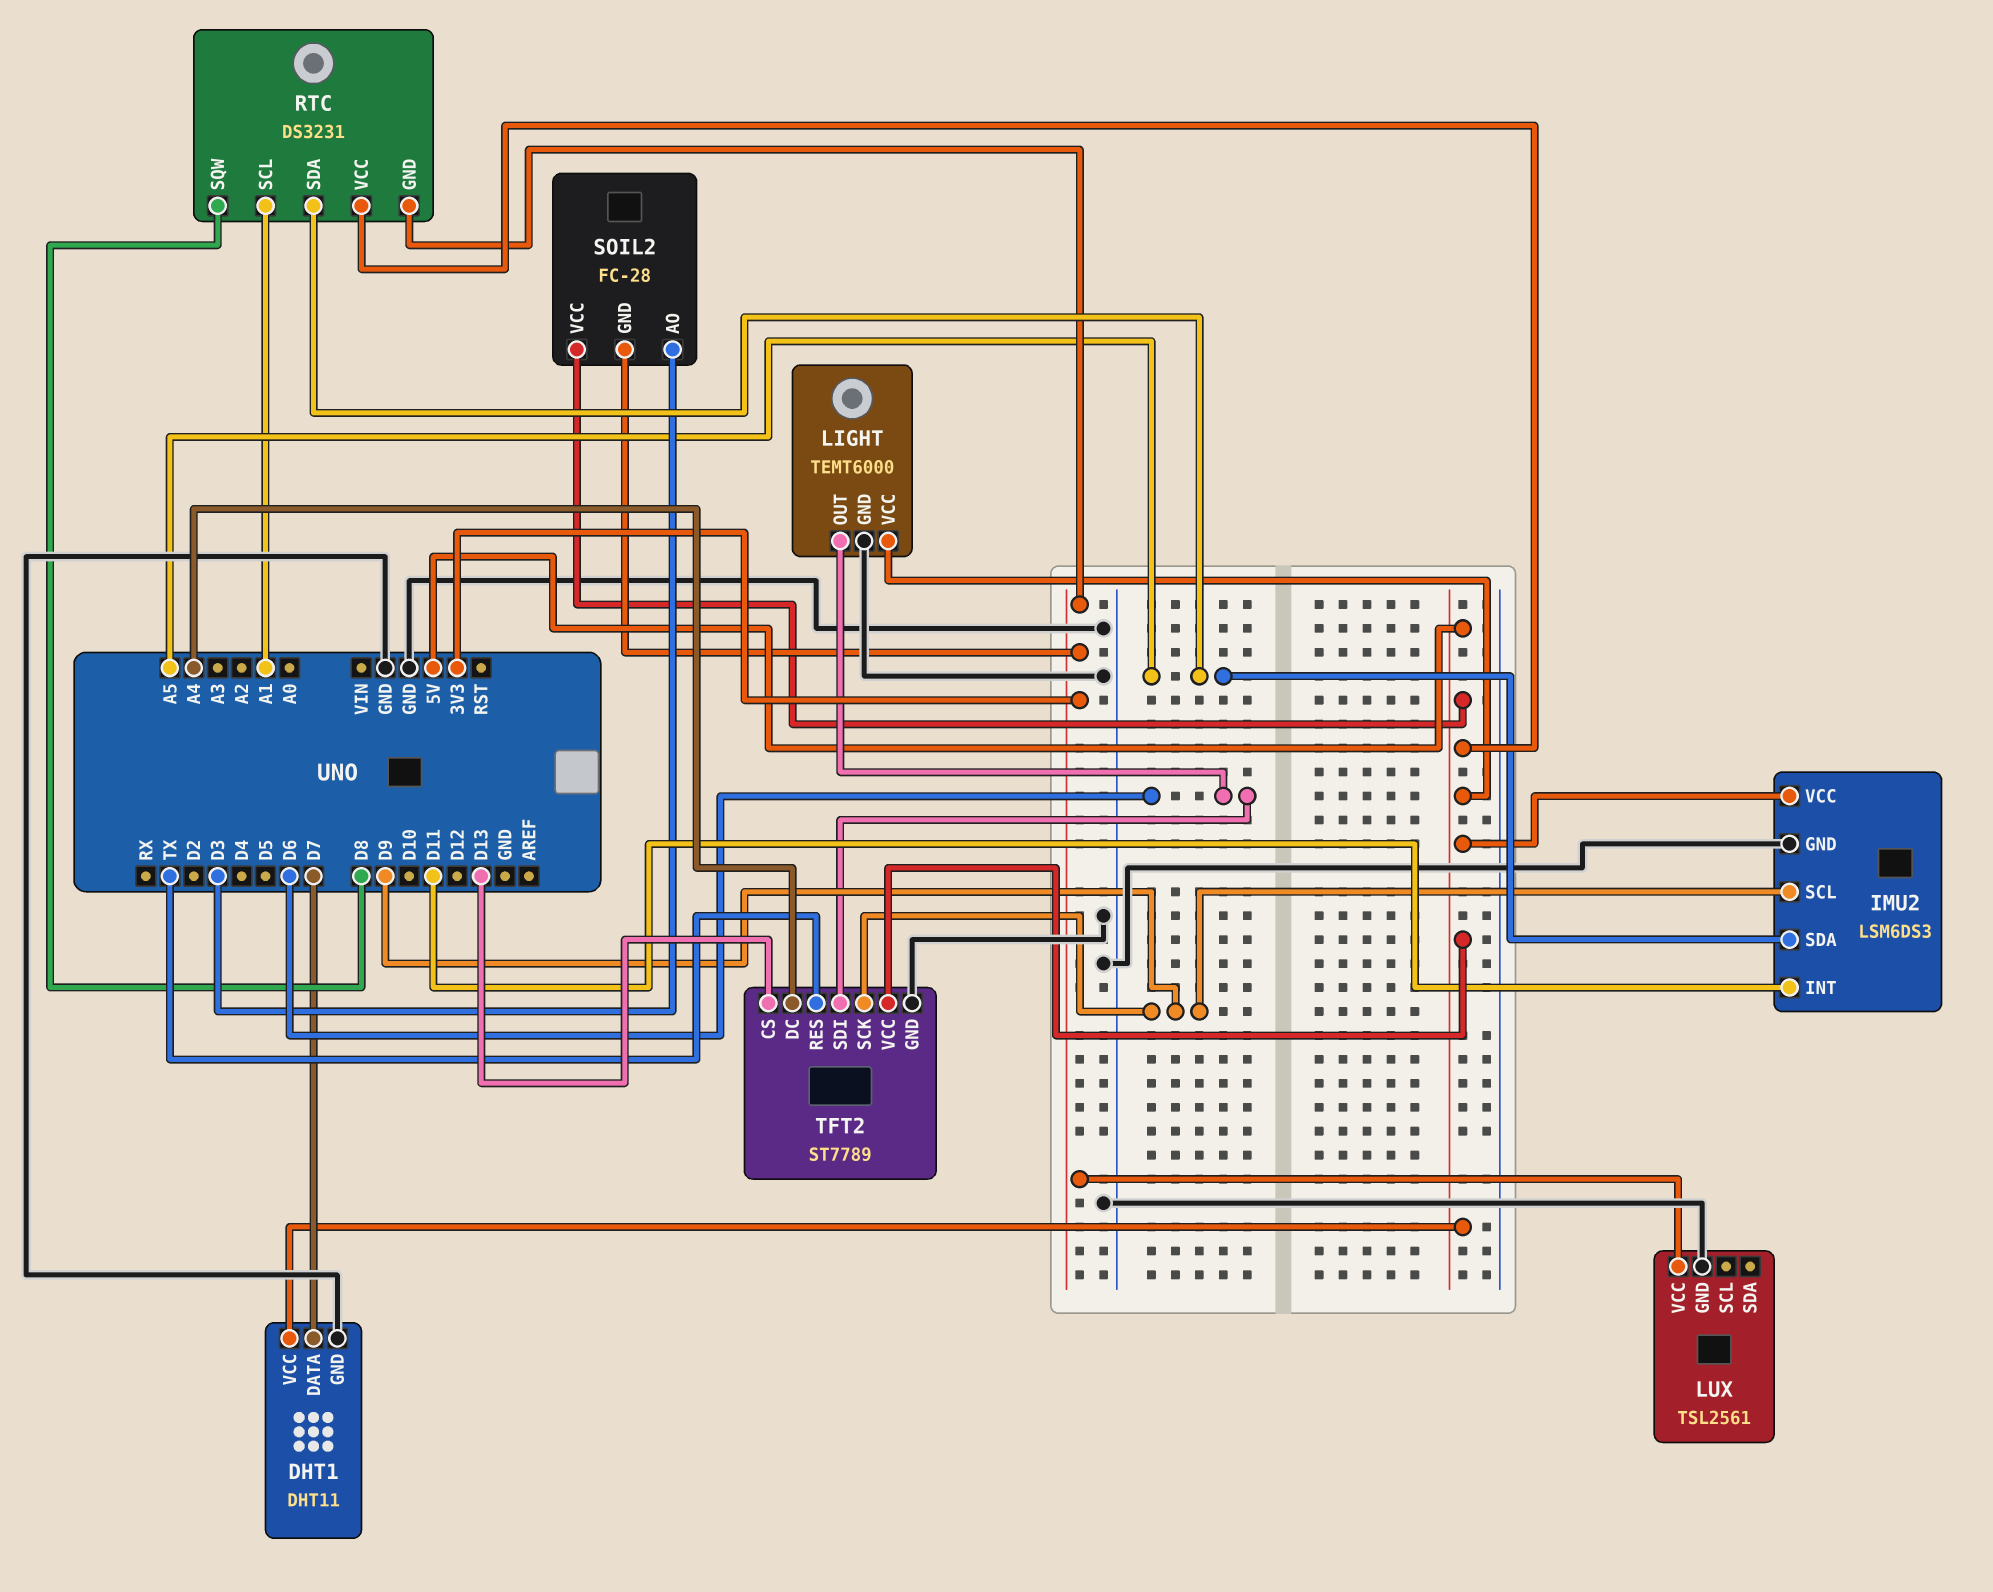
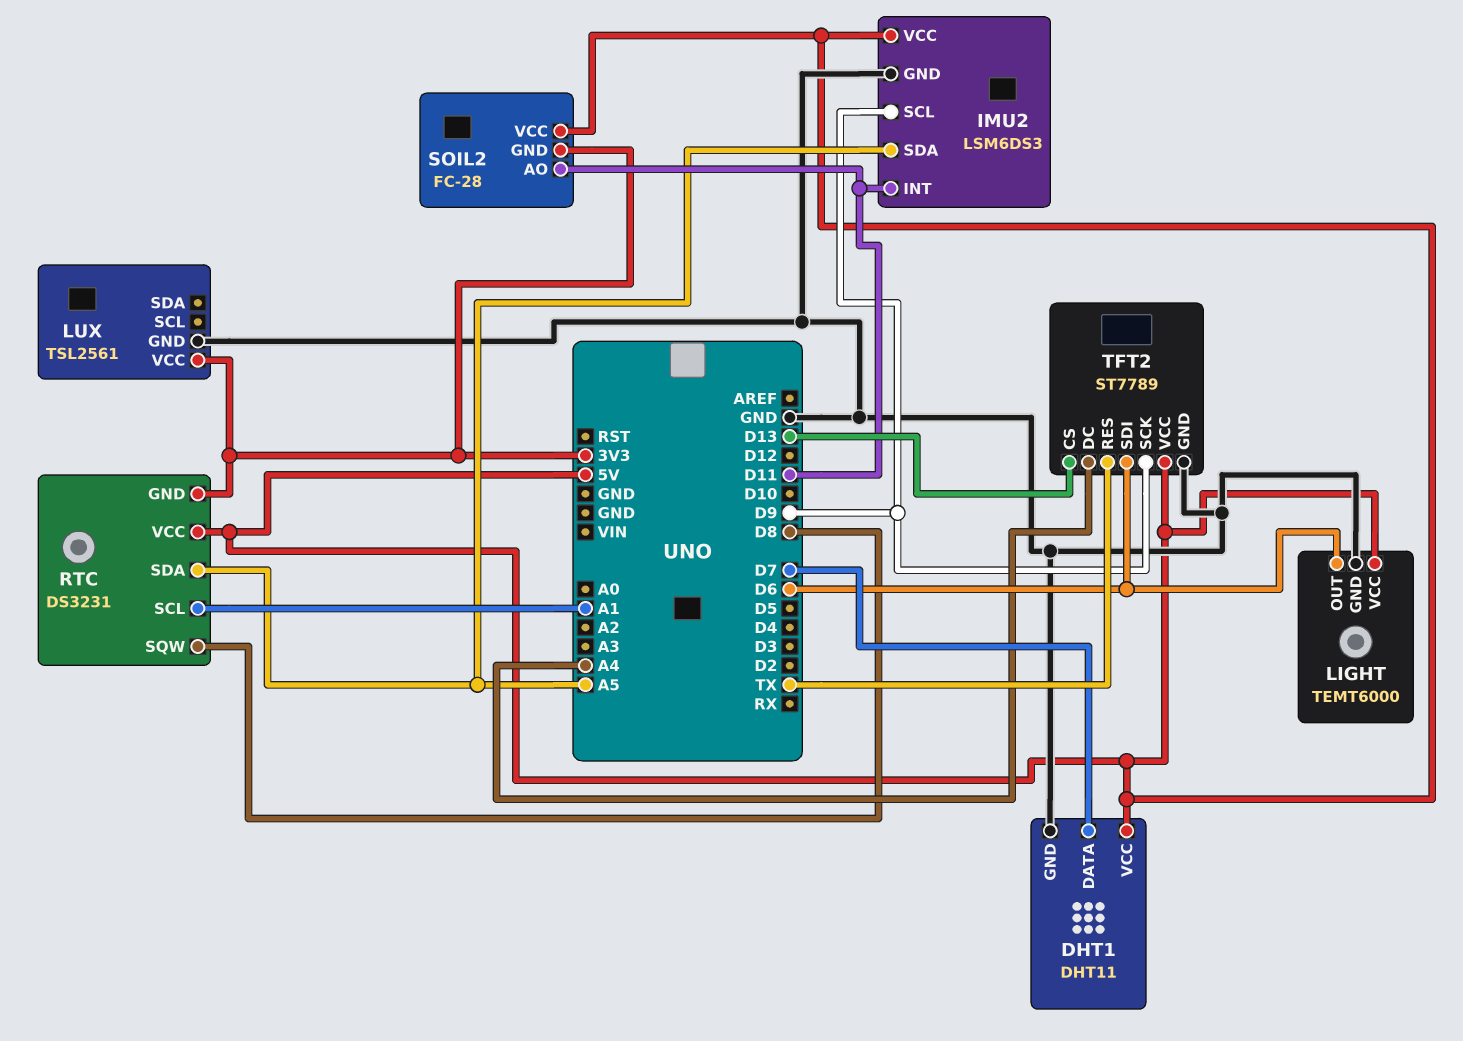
SOIL2 pin AO: D3 -> D11

